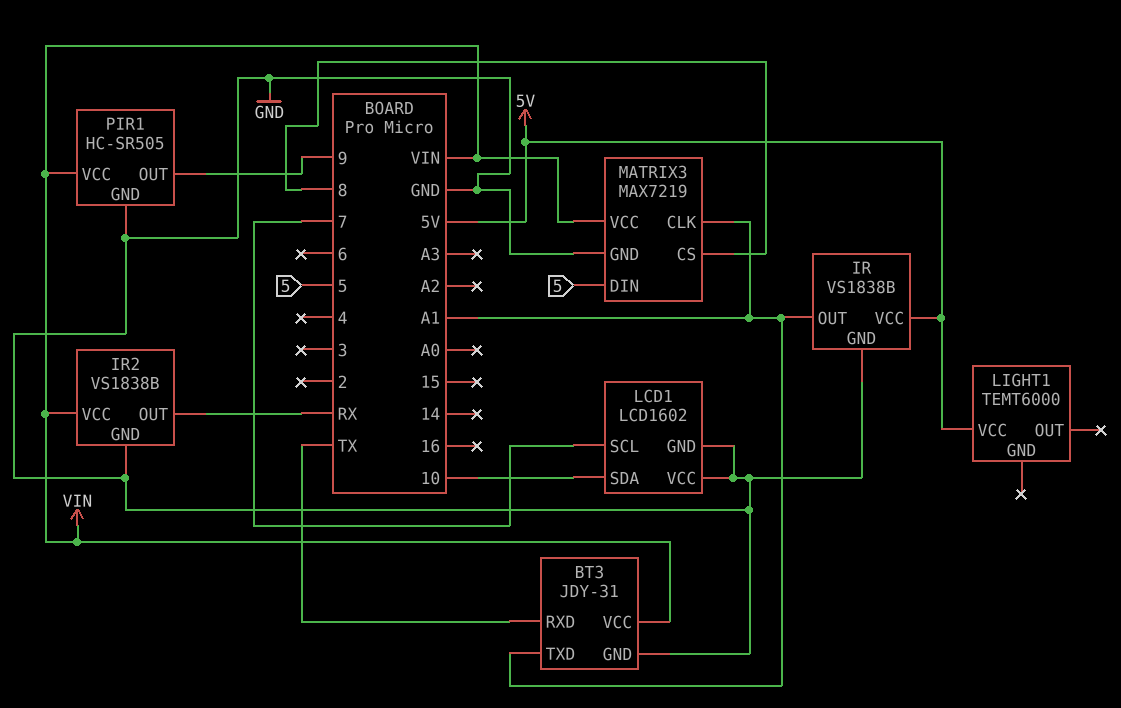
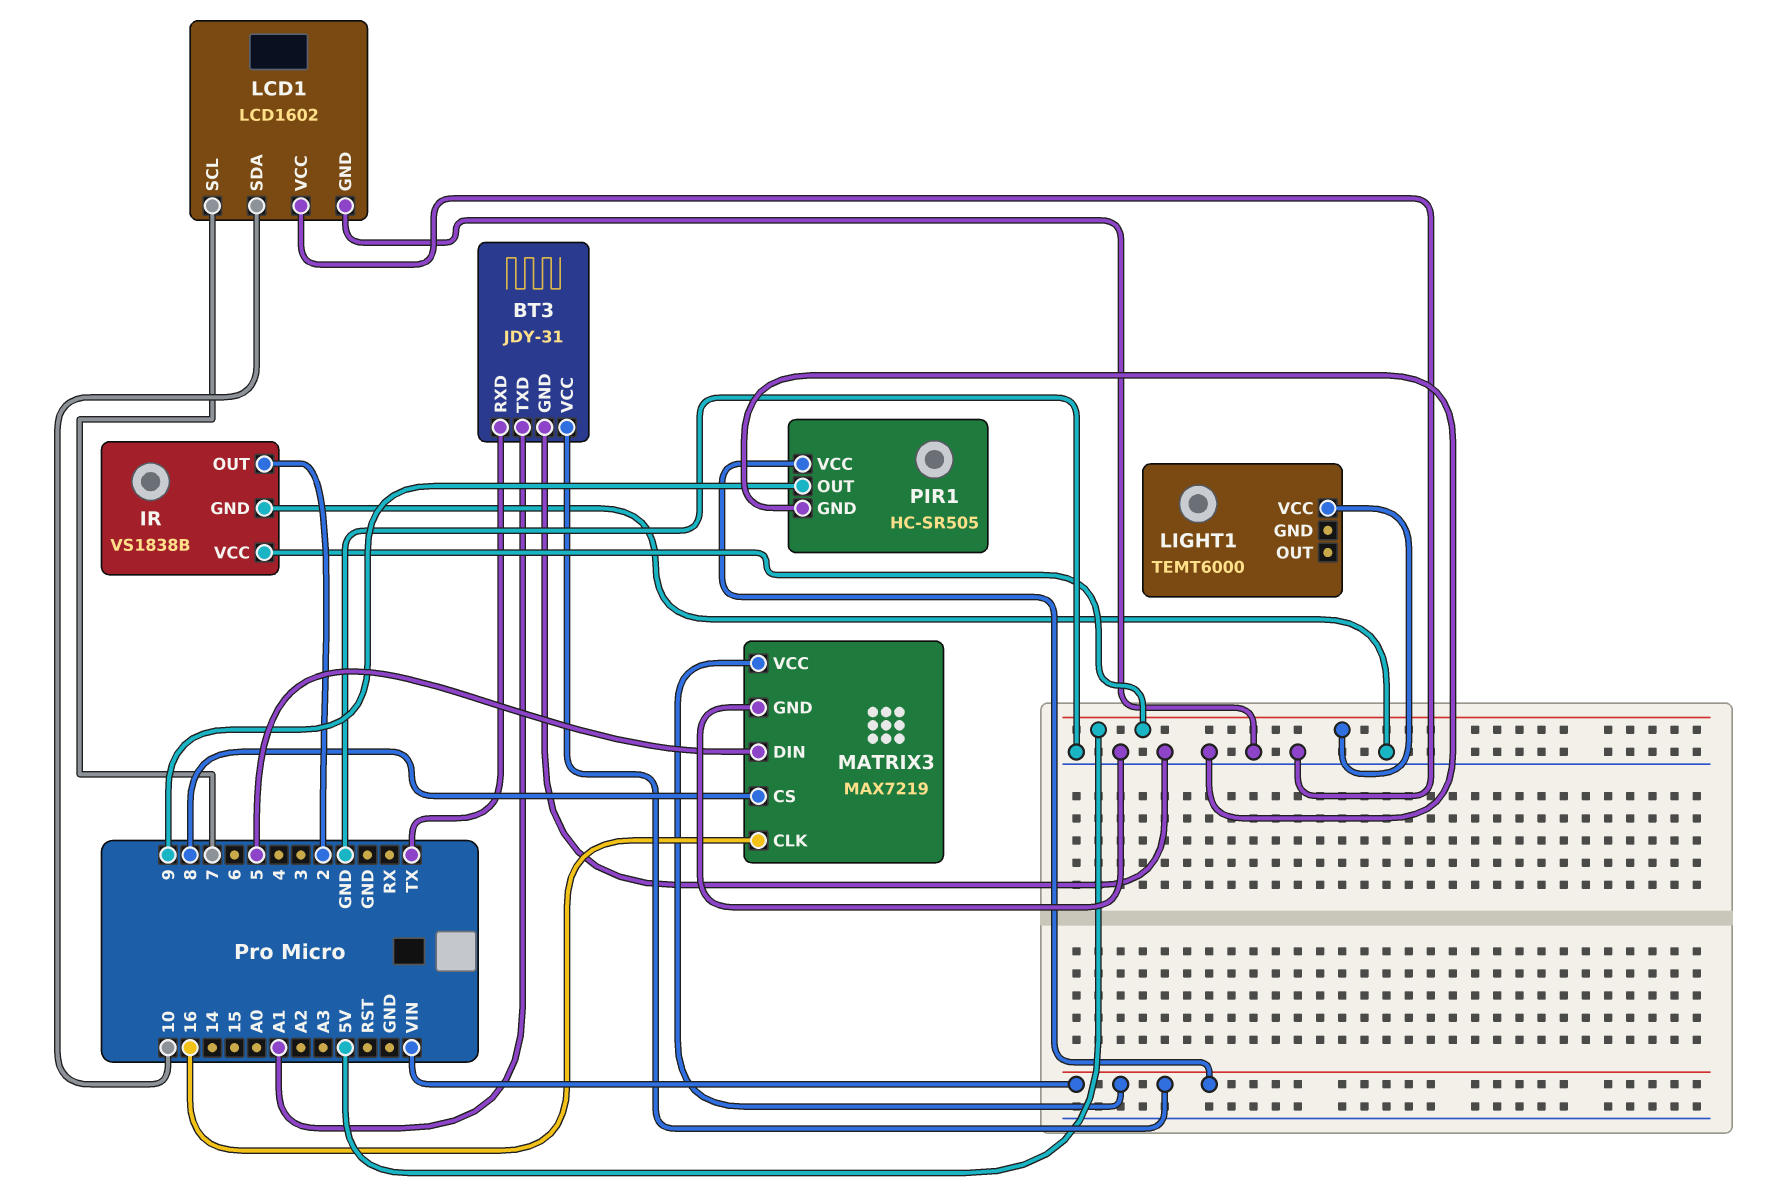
IR pin OUT: A1 -> 2
IR2: VS1838B -> none
IR2 pin GND: GND -> none
IR2 pin OUT: RX -> none
IR2 pin VCC: VIN -> none
MATRIX3 pin CLK: A1 -> 16

